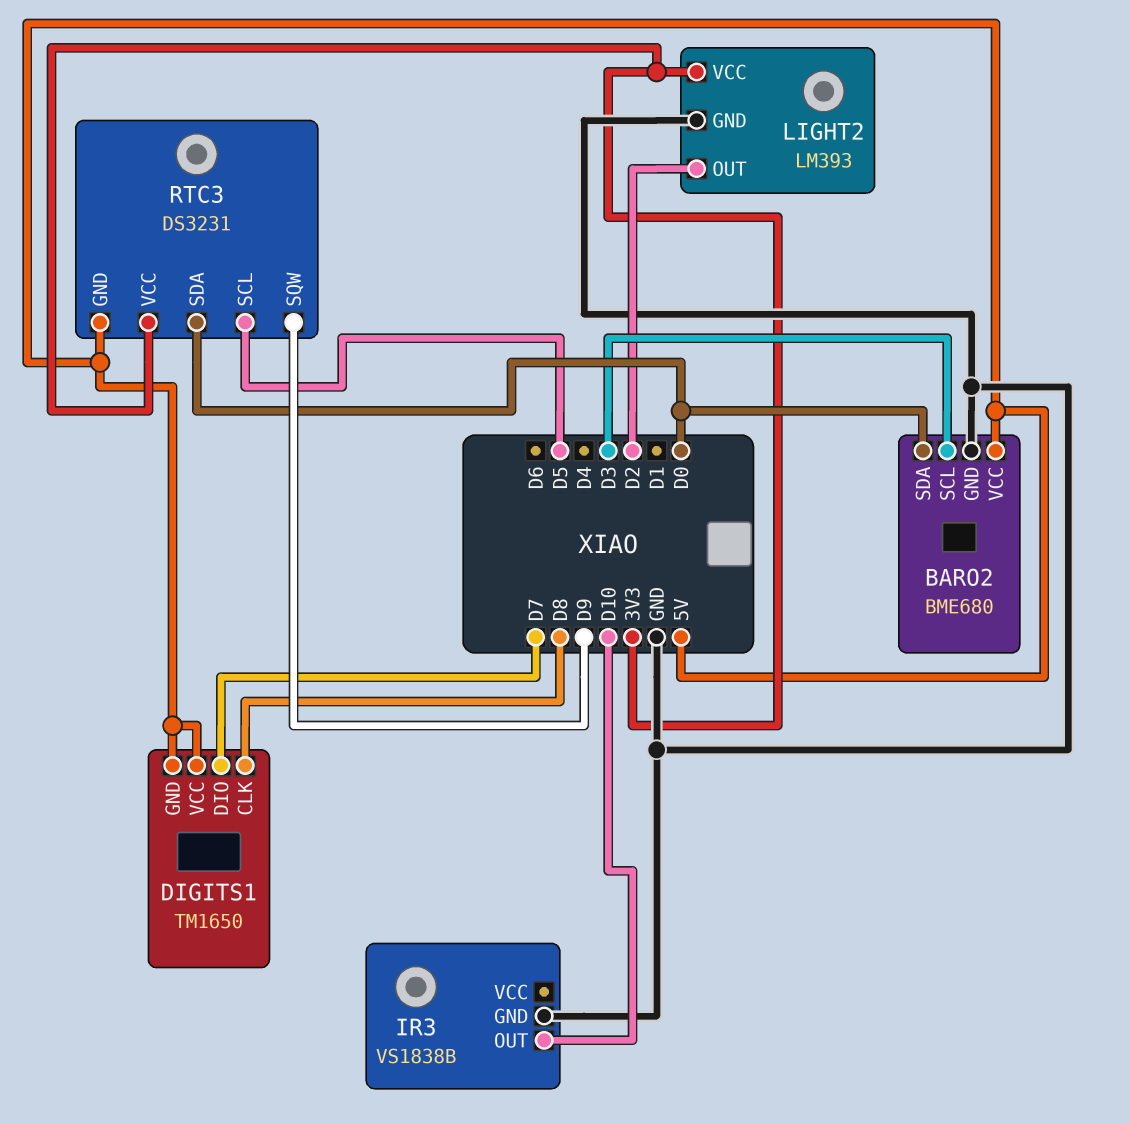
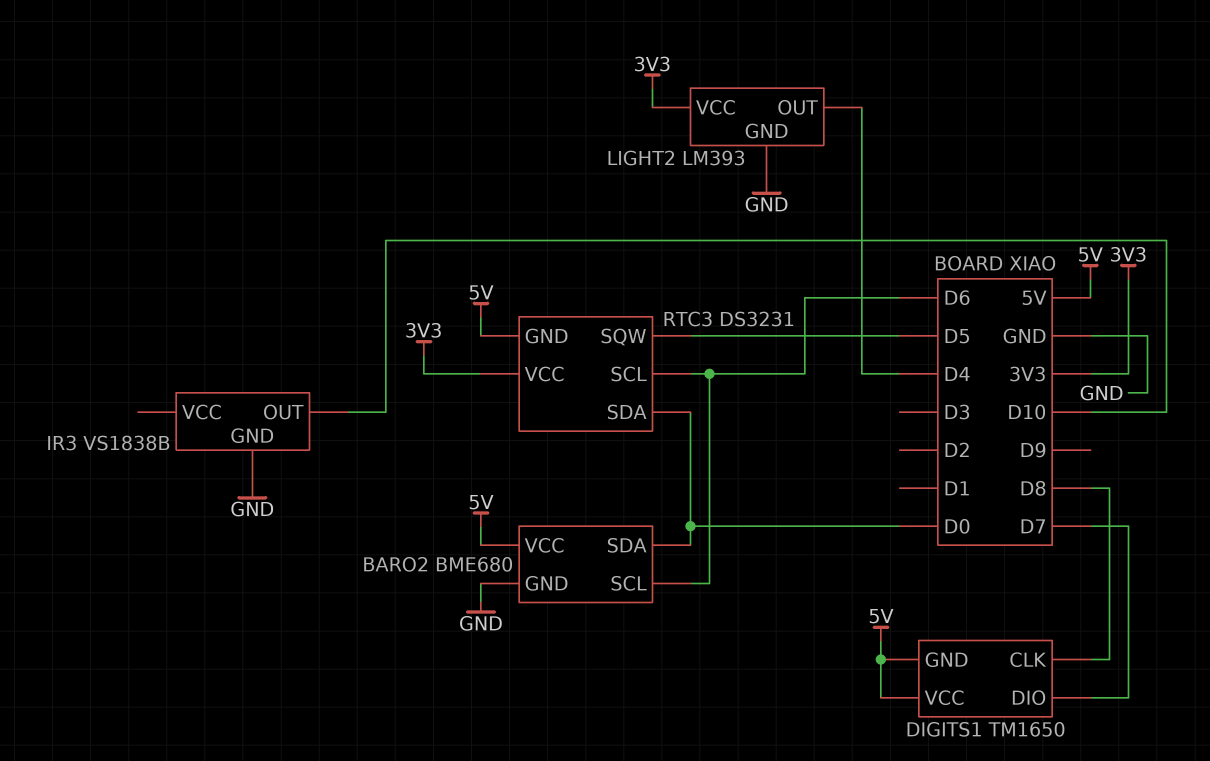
BARO2 pin SCL: D3 -> D6
LIGHT2 pin OUT: D2 -> D4
RTC3 pin SCL: D5 -> D6
RTC3 pin SQW: D9 -> D5

